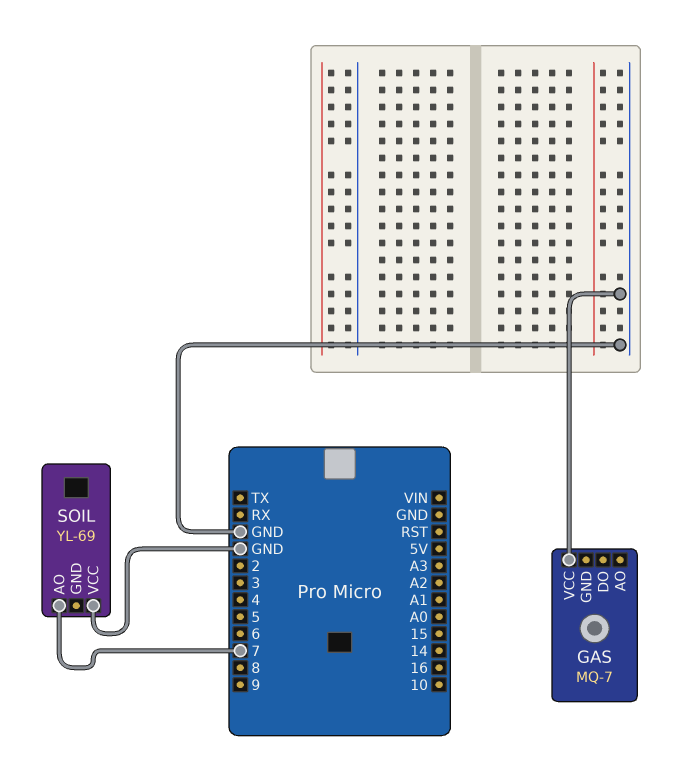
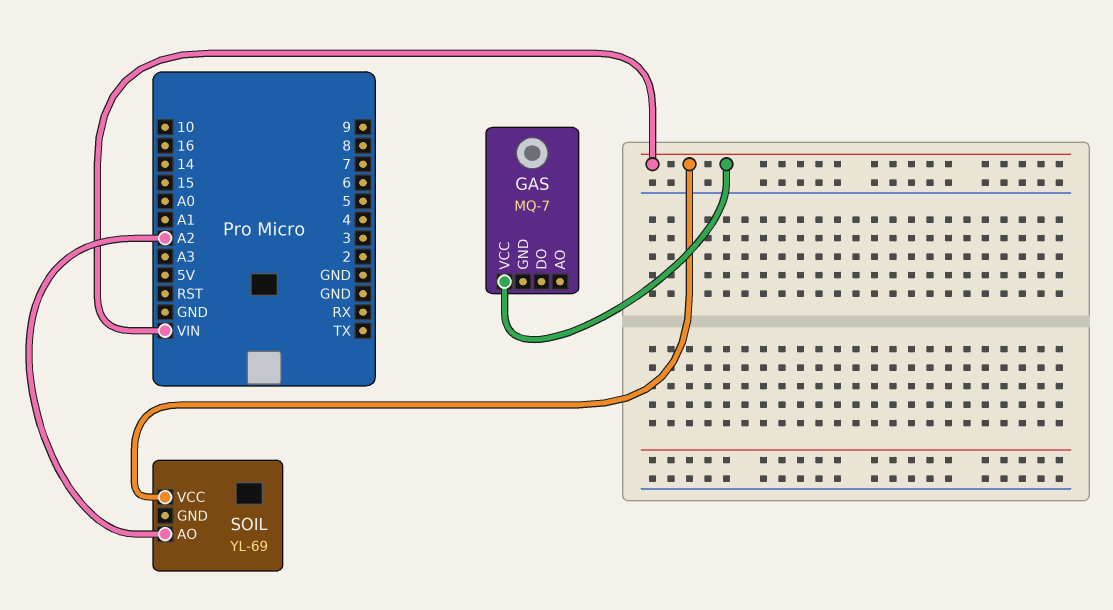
GAS pin VCC: GND -> VIN
SOIL pin AO: 7 -> A2
SOIL pin VCC: GND -> VIN

